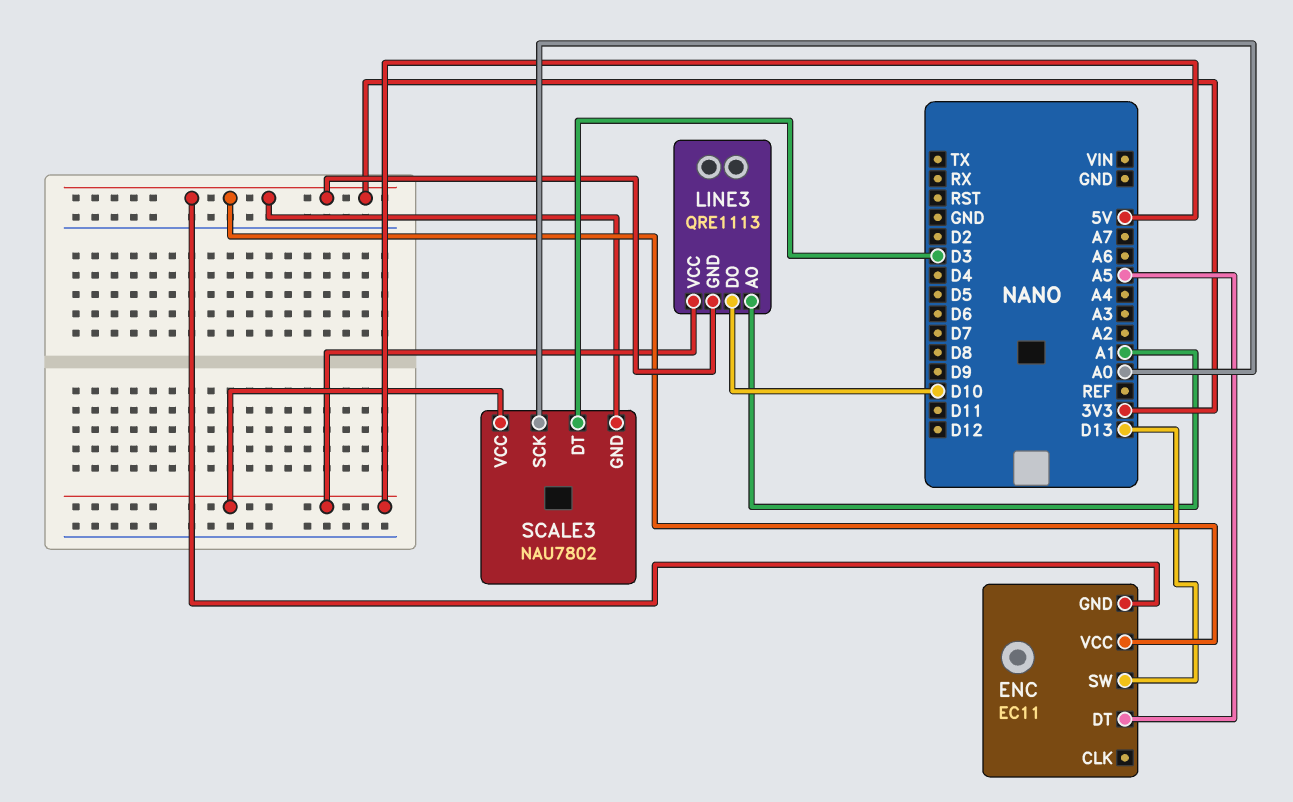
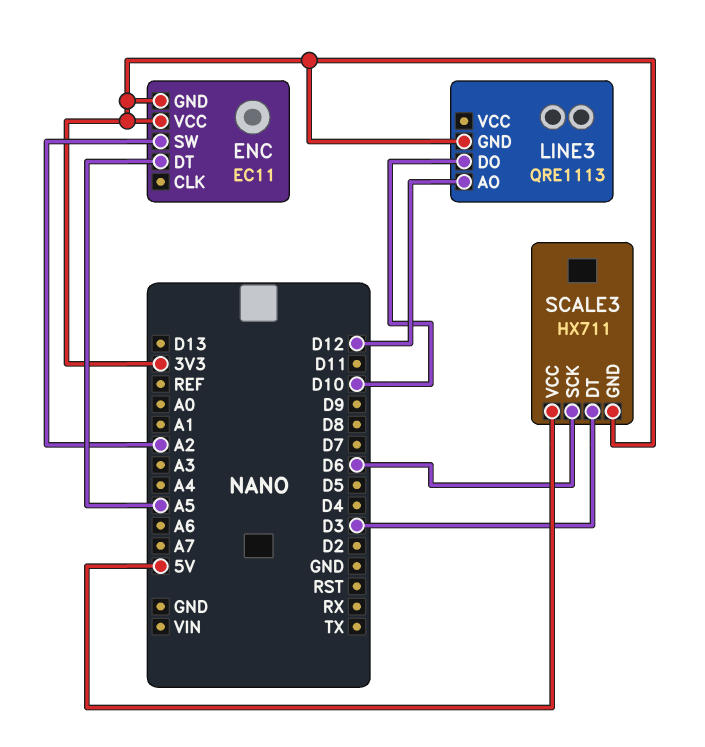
ENC pin SW: D13 -> A2
LINE3 pin AO: A1 -> D12
LINE3 pin VCC: 5V -> none
SCALE3: NAU7802 -> HX711
SCALE3 pin SCK: A0 -> D6

